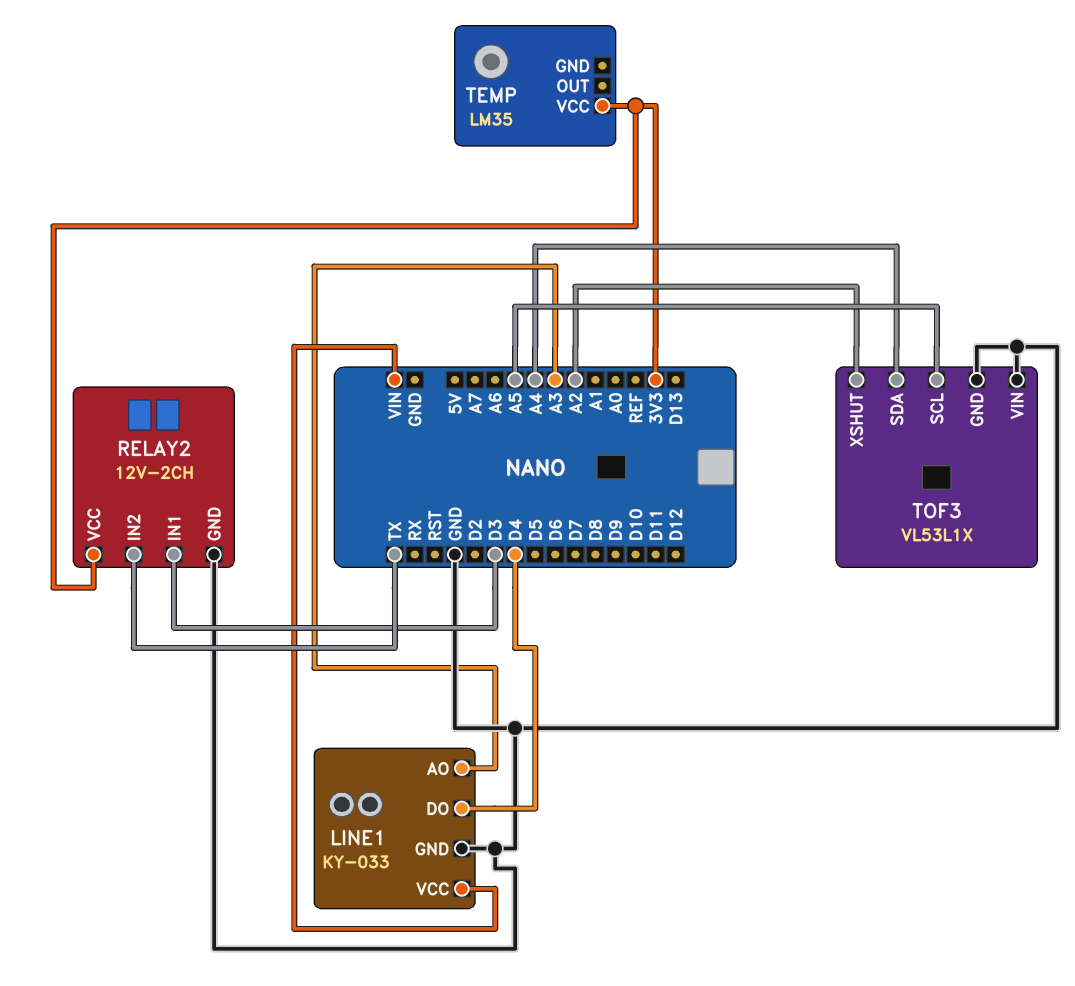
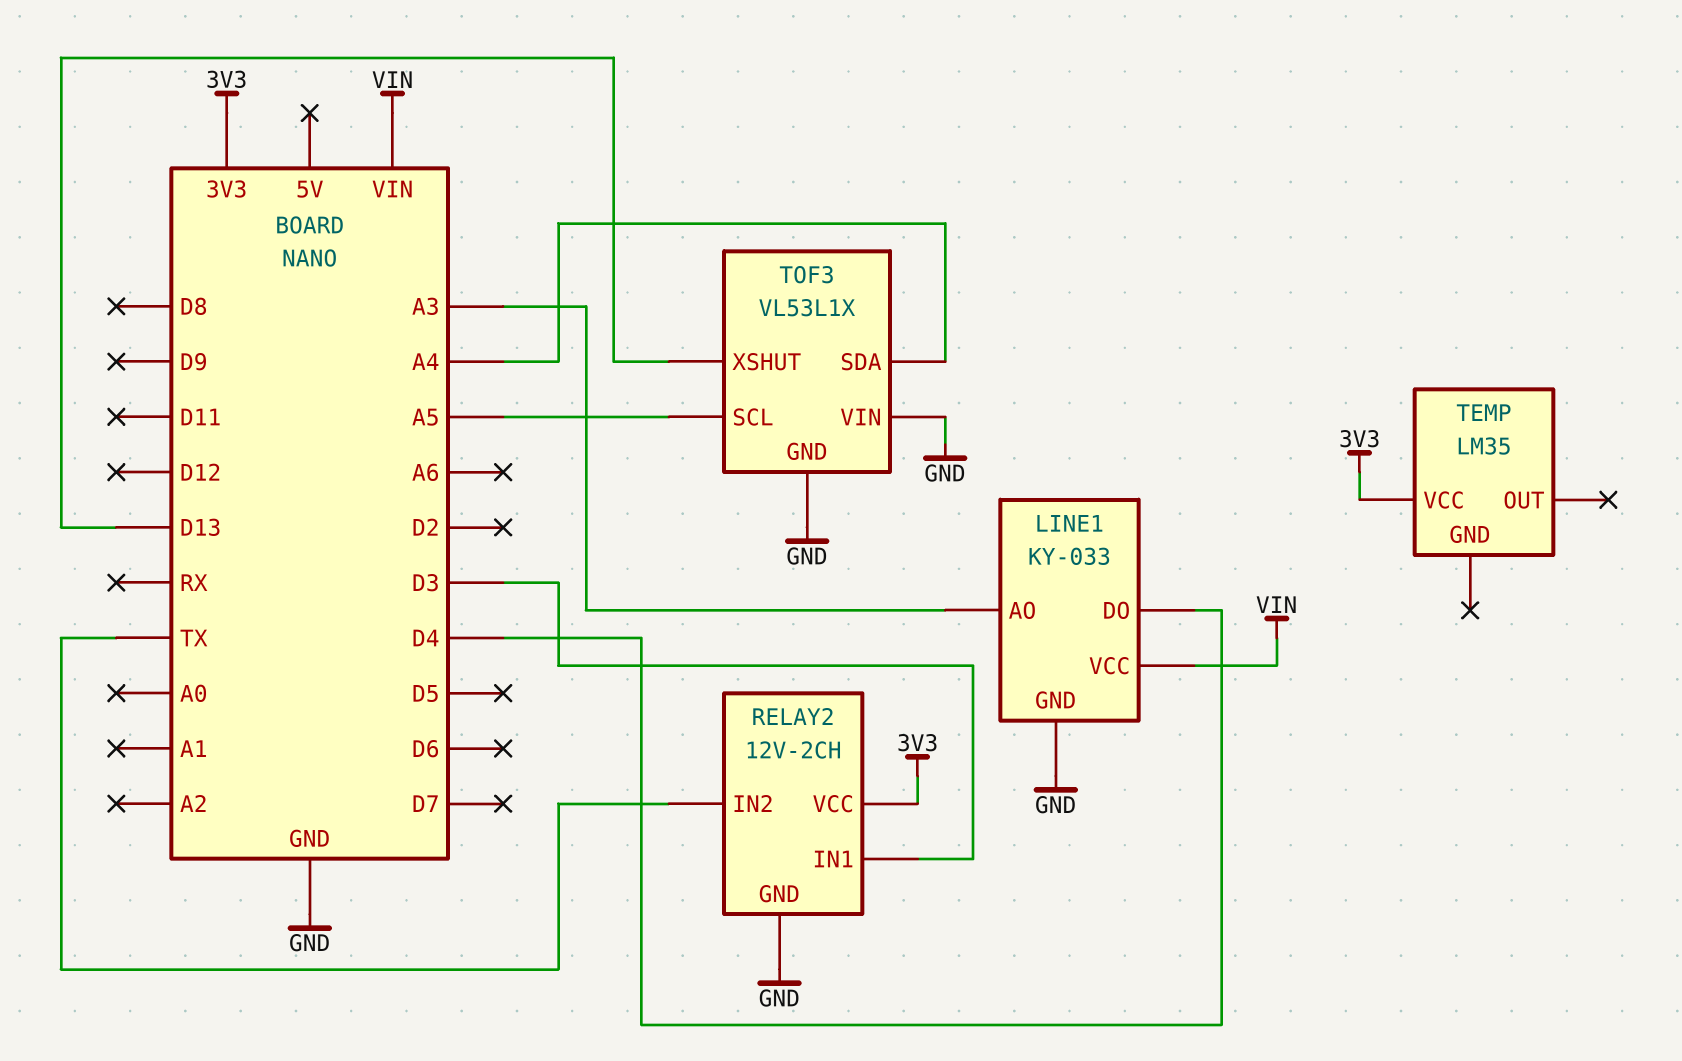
TOF3 pin XSHUT: A2 -> D13

